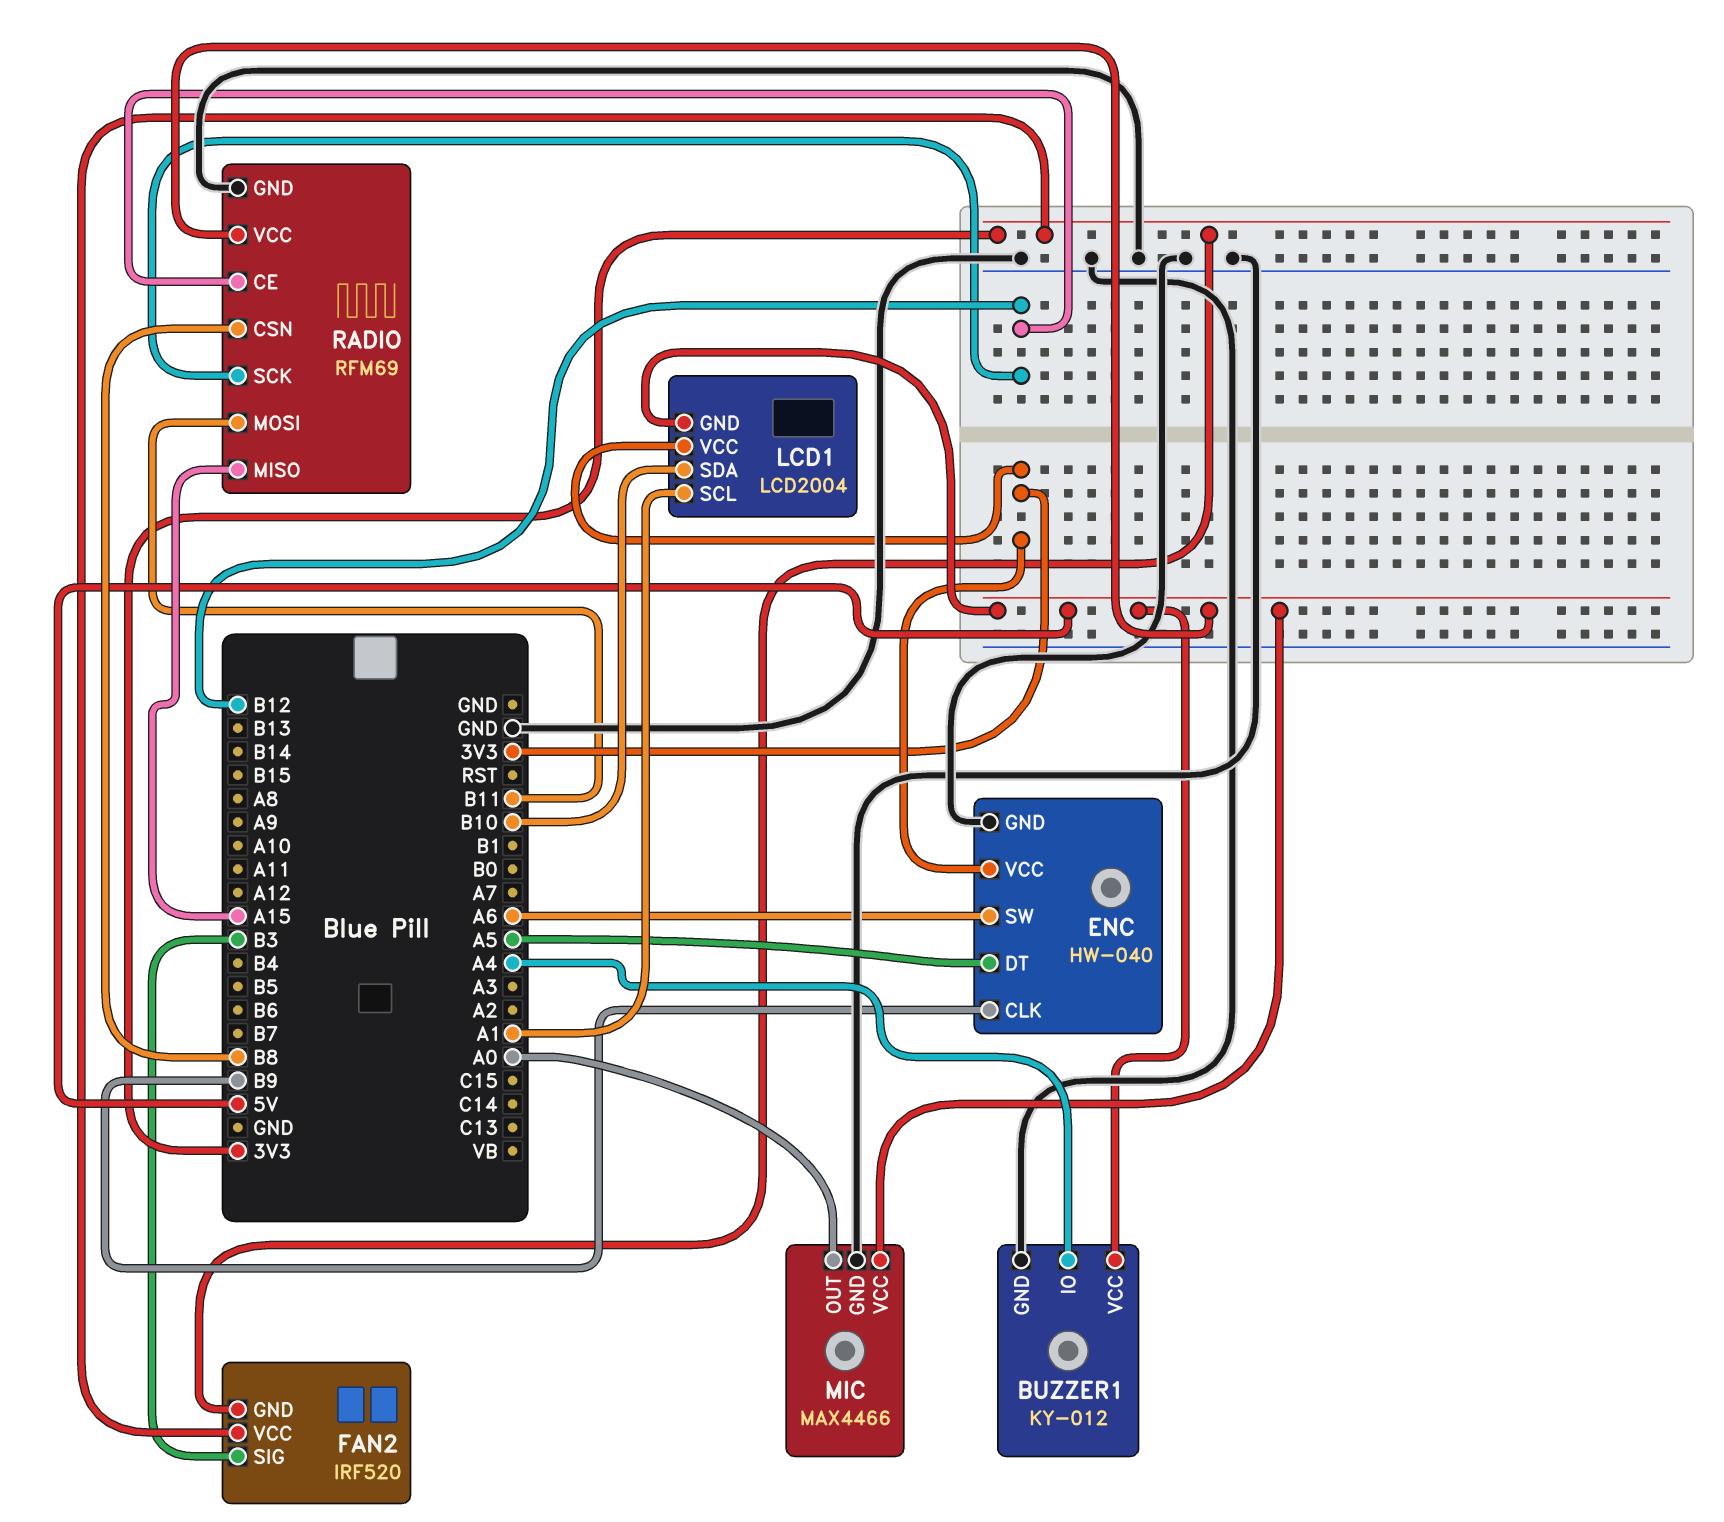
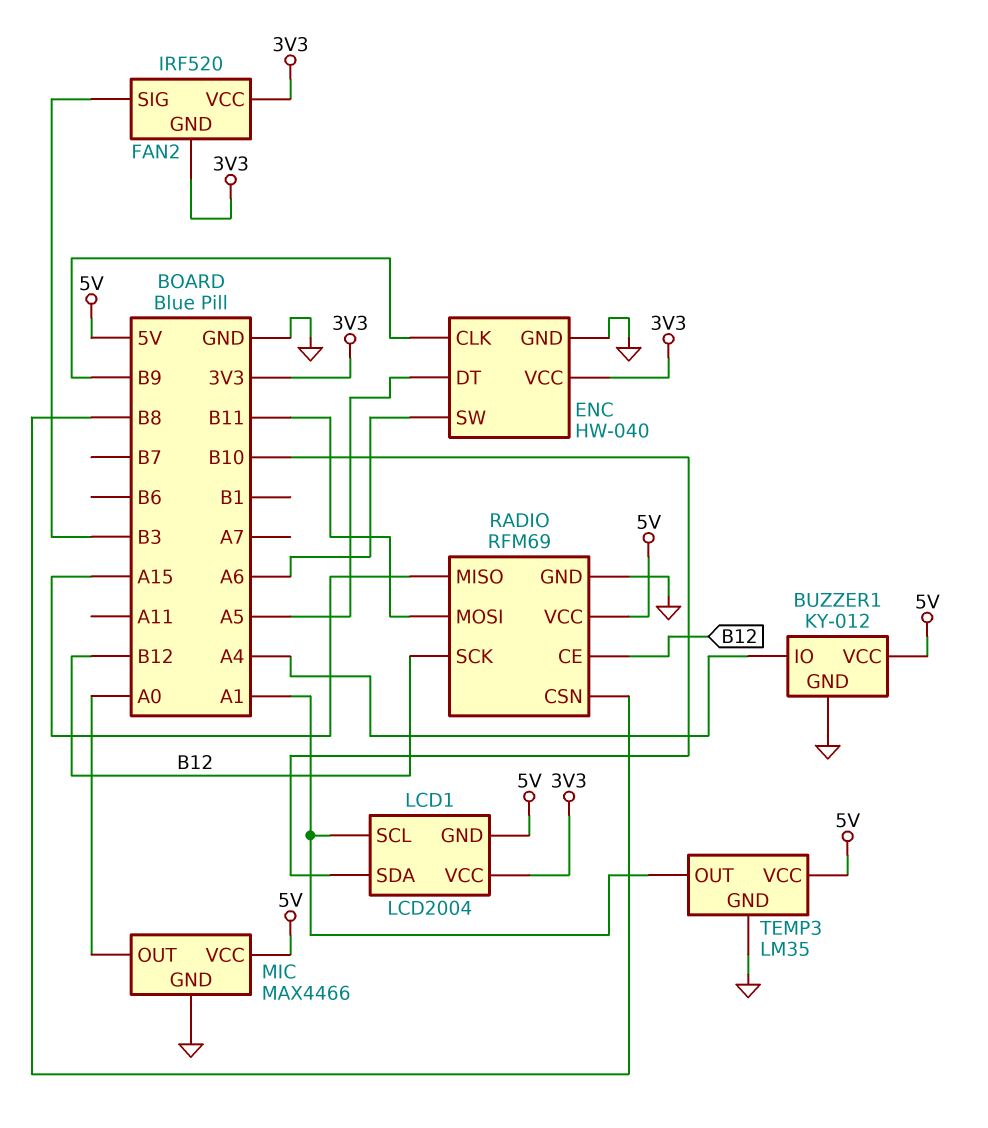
TEMP3: none -> LM35
TEMP3 pin GND: none -> GND
TEMP3 pin OUT: none -> A1
TEMP3 pin VCC: none -> 5V

